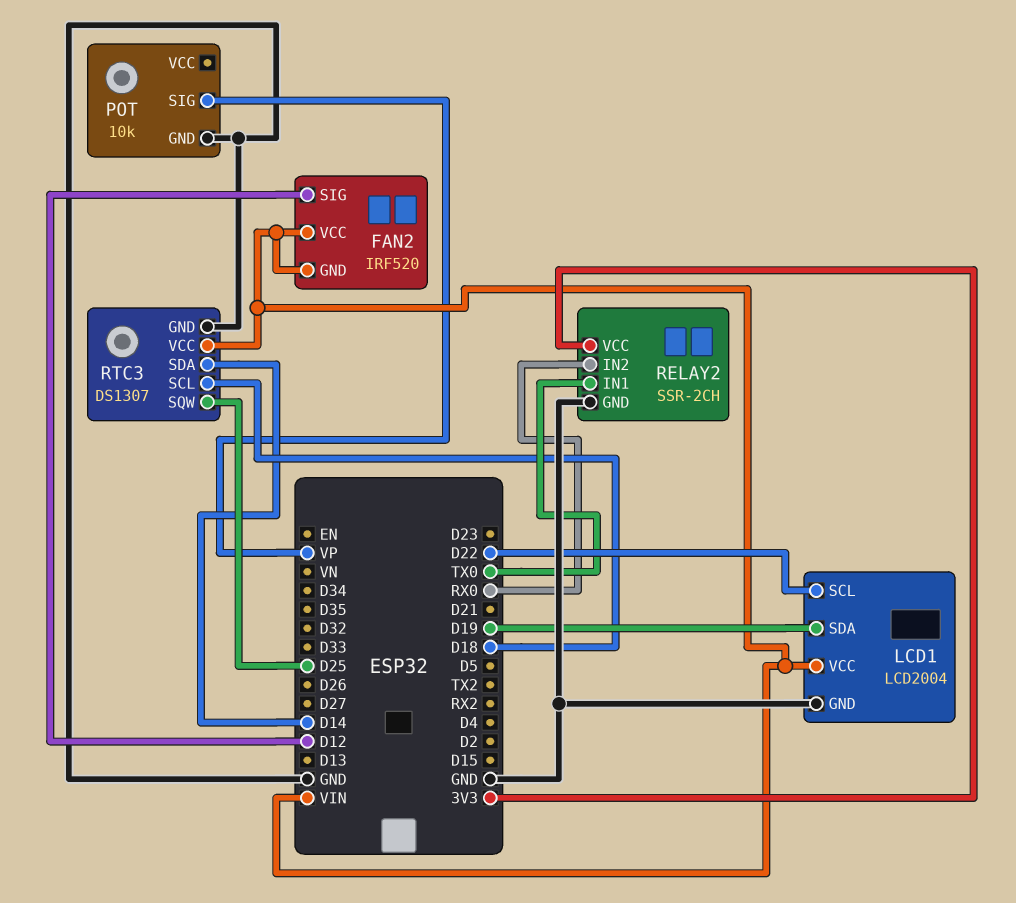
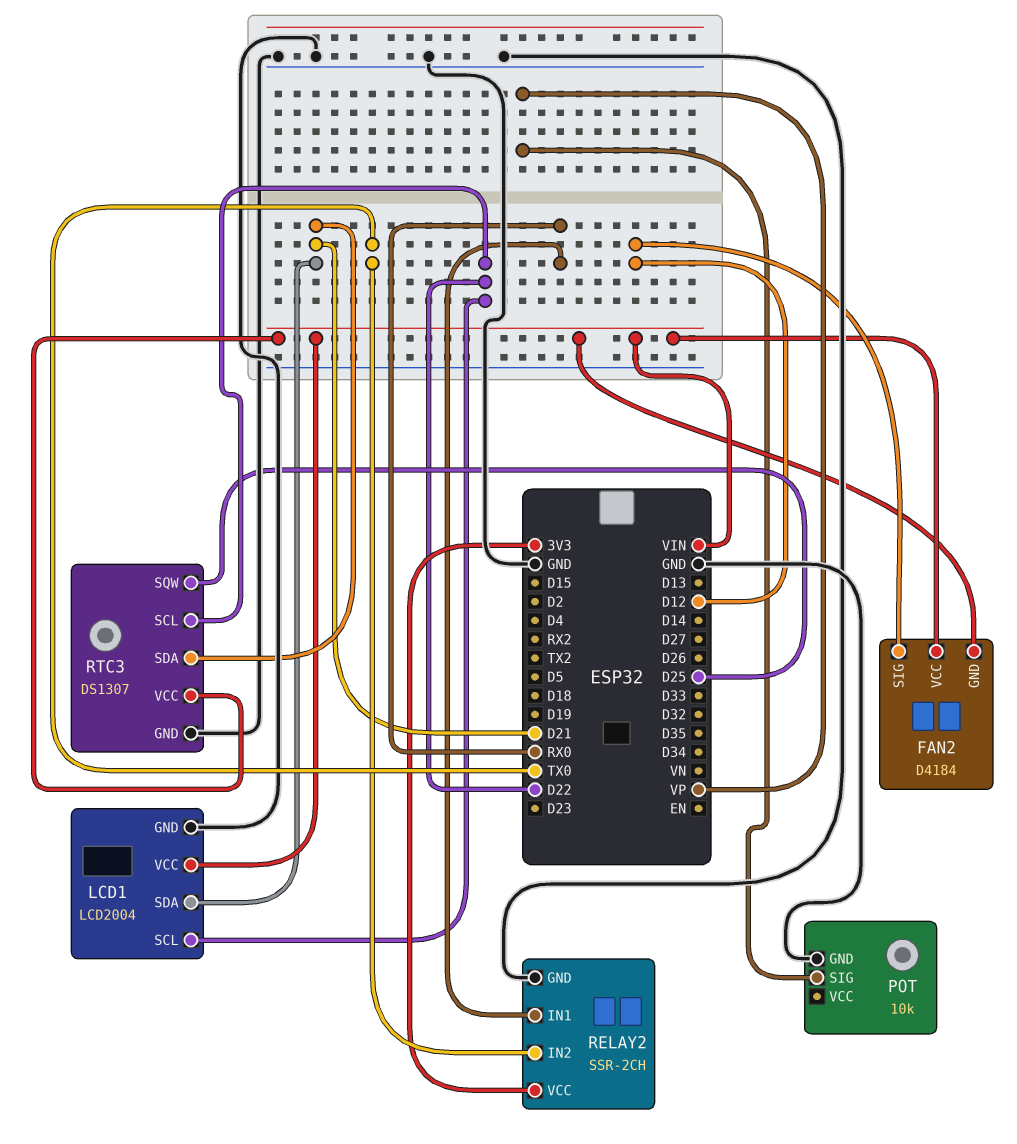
FAN2: IRF520 -> D4184
LCD1 pin SDA: D19 -> D21
RELAY2 pin IN1: TX0 -> RX0
RELAY2 pin IN2: RX0 -> TX0
RTC3 pin SCL: D18 -> D22
RTC3 pin SDA: D14 -> D21

